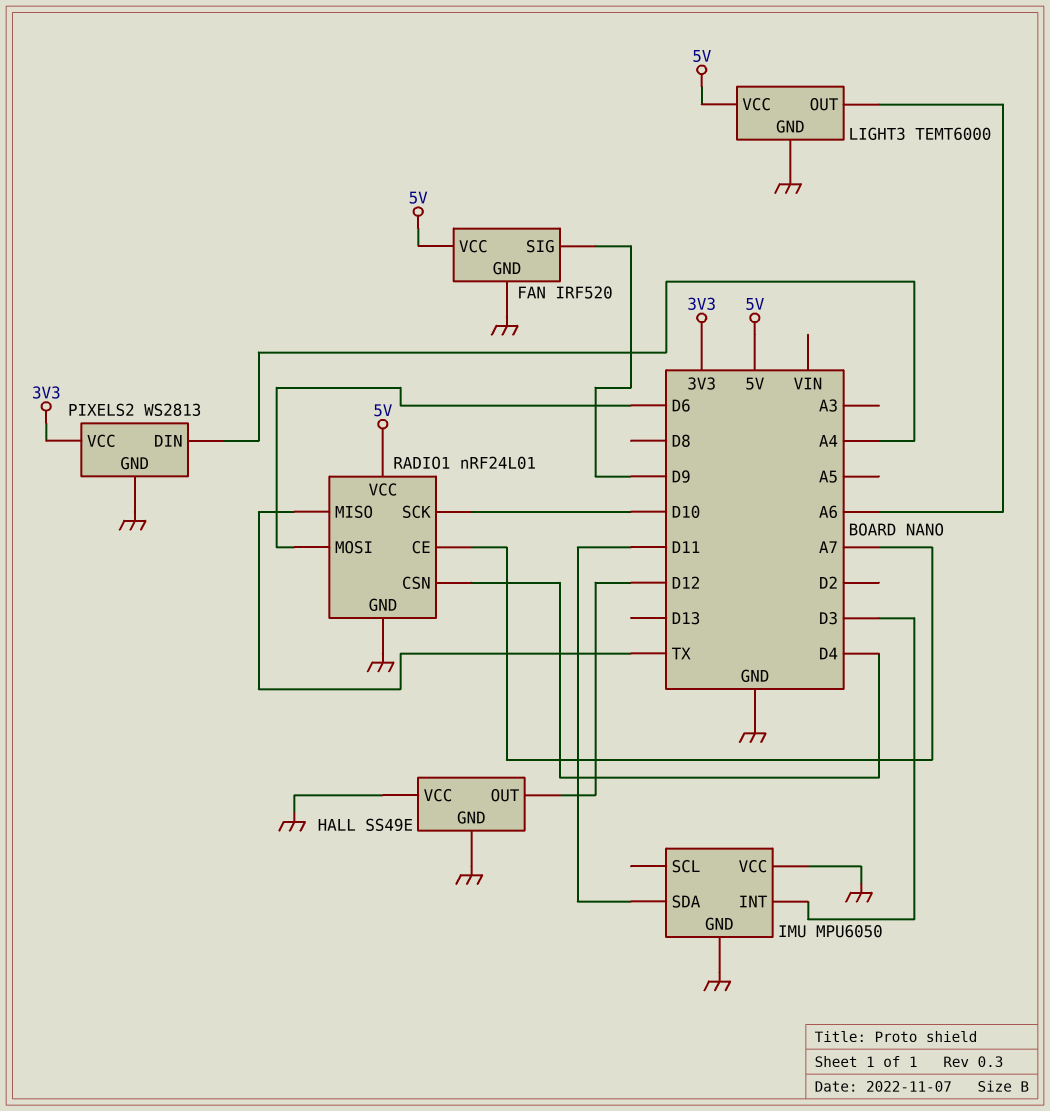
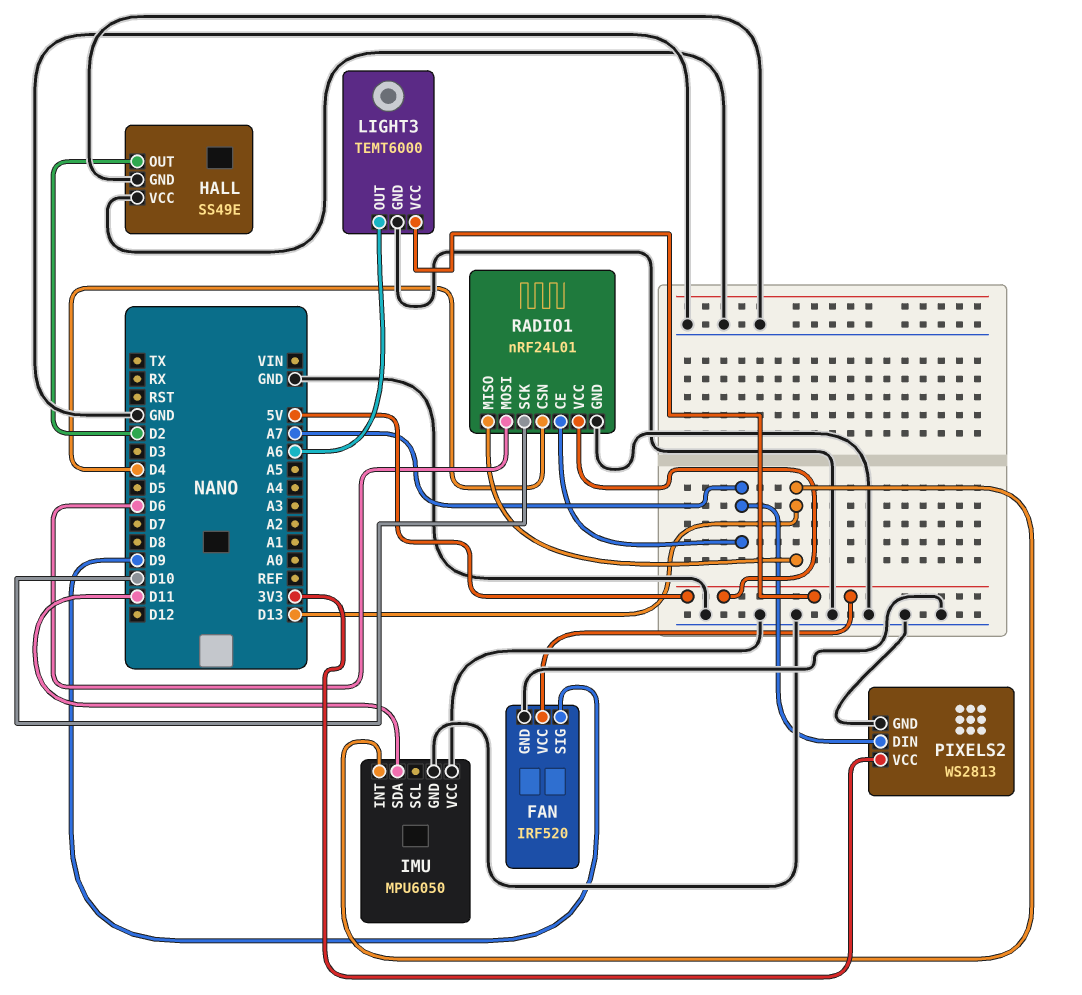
HALL pin OUT: D12 -> D2
IMU pin INT: D3 -> D13
PIXELS2 pin DIN: A4 -> A7
RADIO1 pin MISO: TX -> D13

